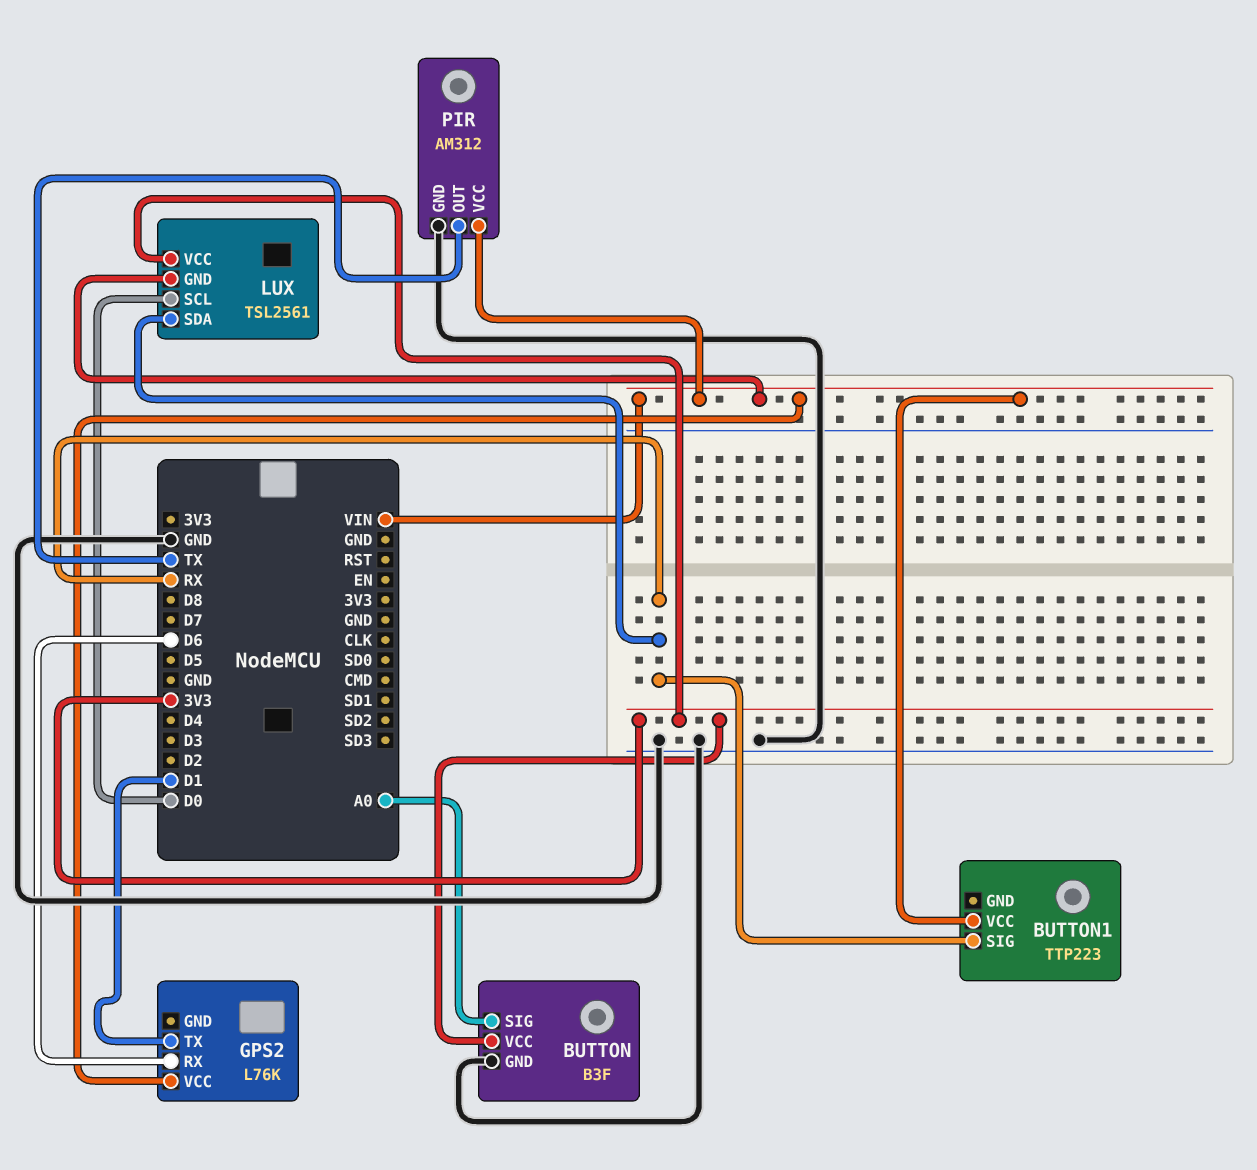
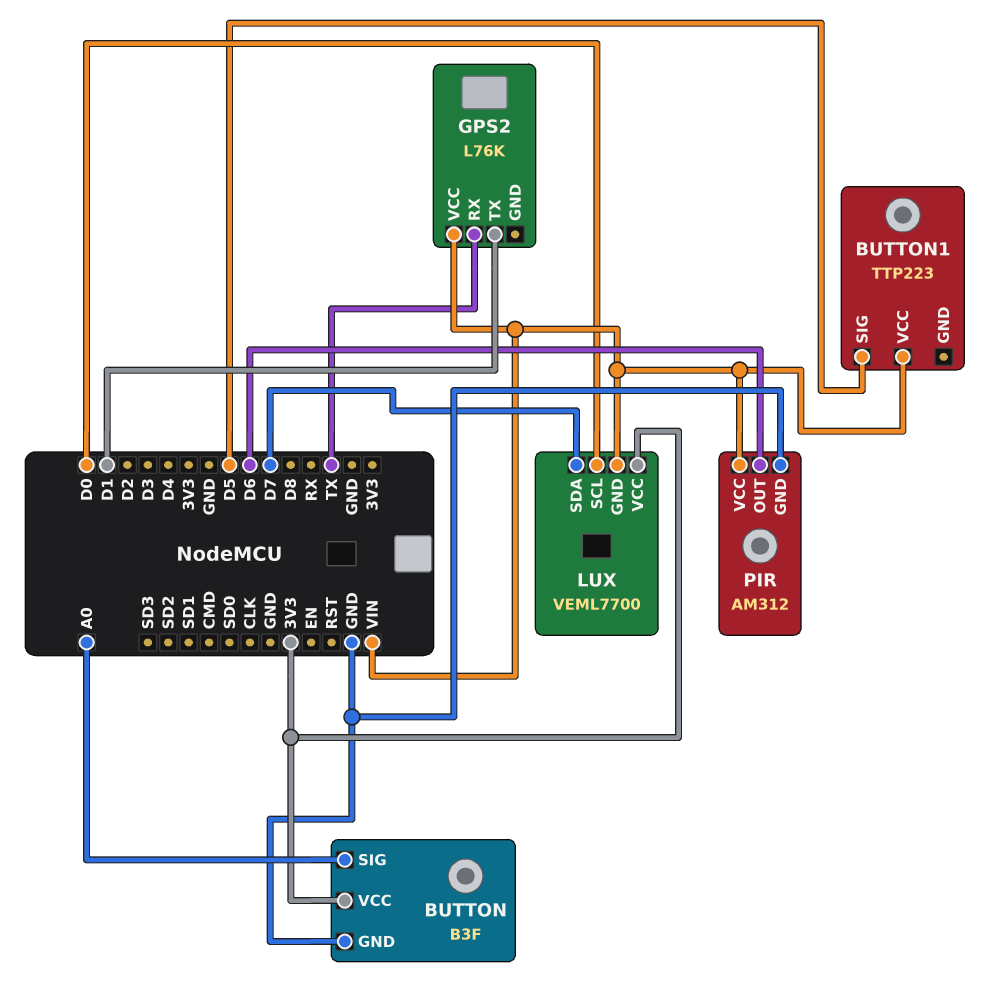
BUTTON1 pin SIG: RX -> D5
GPS2 pin RX: D6 -> TX
LUX: TSL2561 -> VEML7700
LUX pin SDA: RX -> D7
PIR pin OUT: TX -> D6

